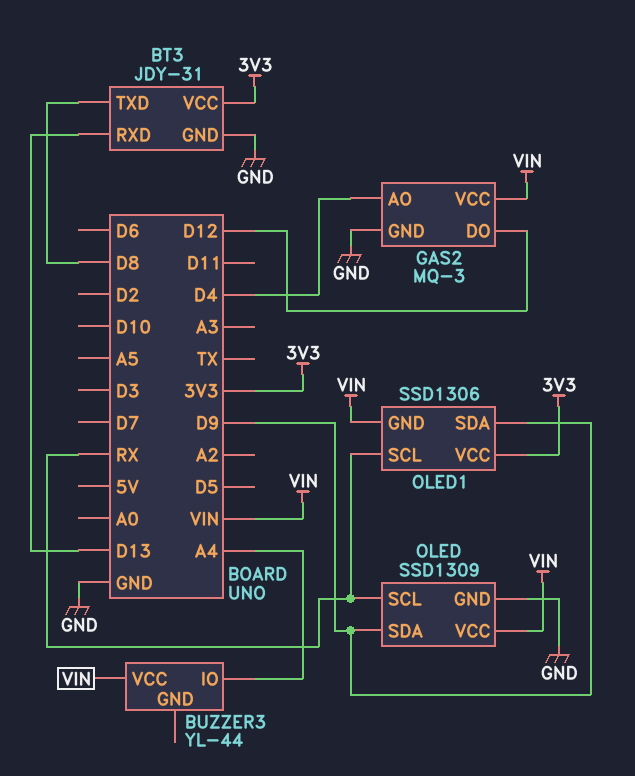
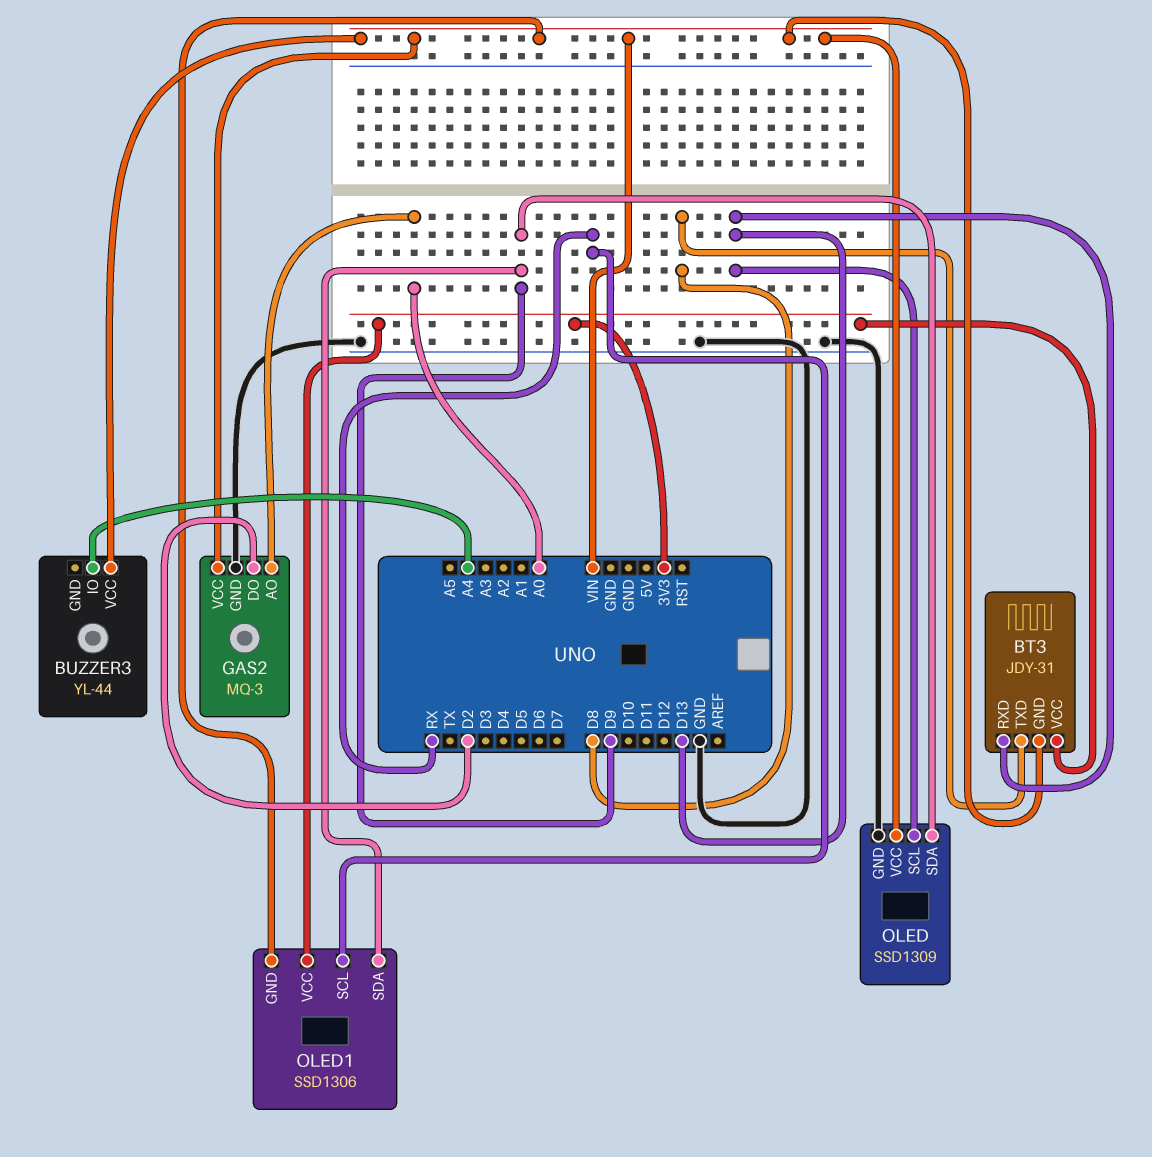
BT3 pin GND: GND -> VIN
GAS2 pin AO: D4 -> A0
GAS2 pin DO: D12 -> D2
OLED pin SCL: RX -> D13

